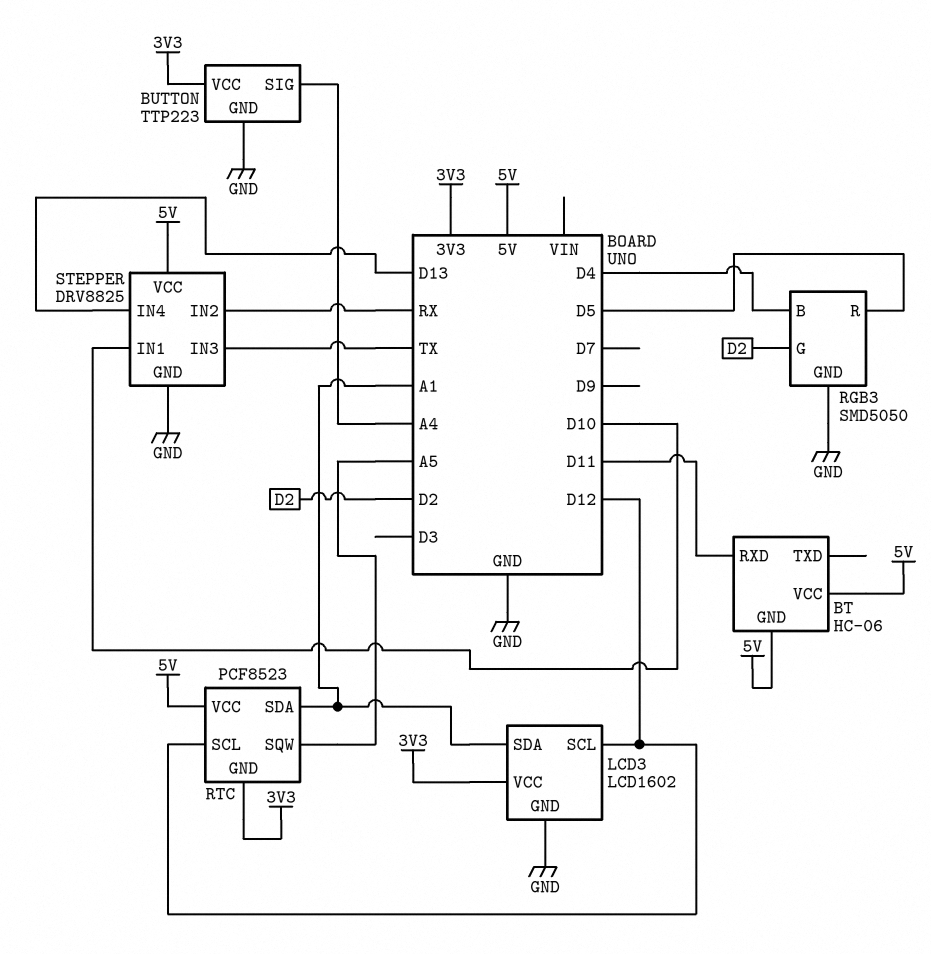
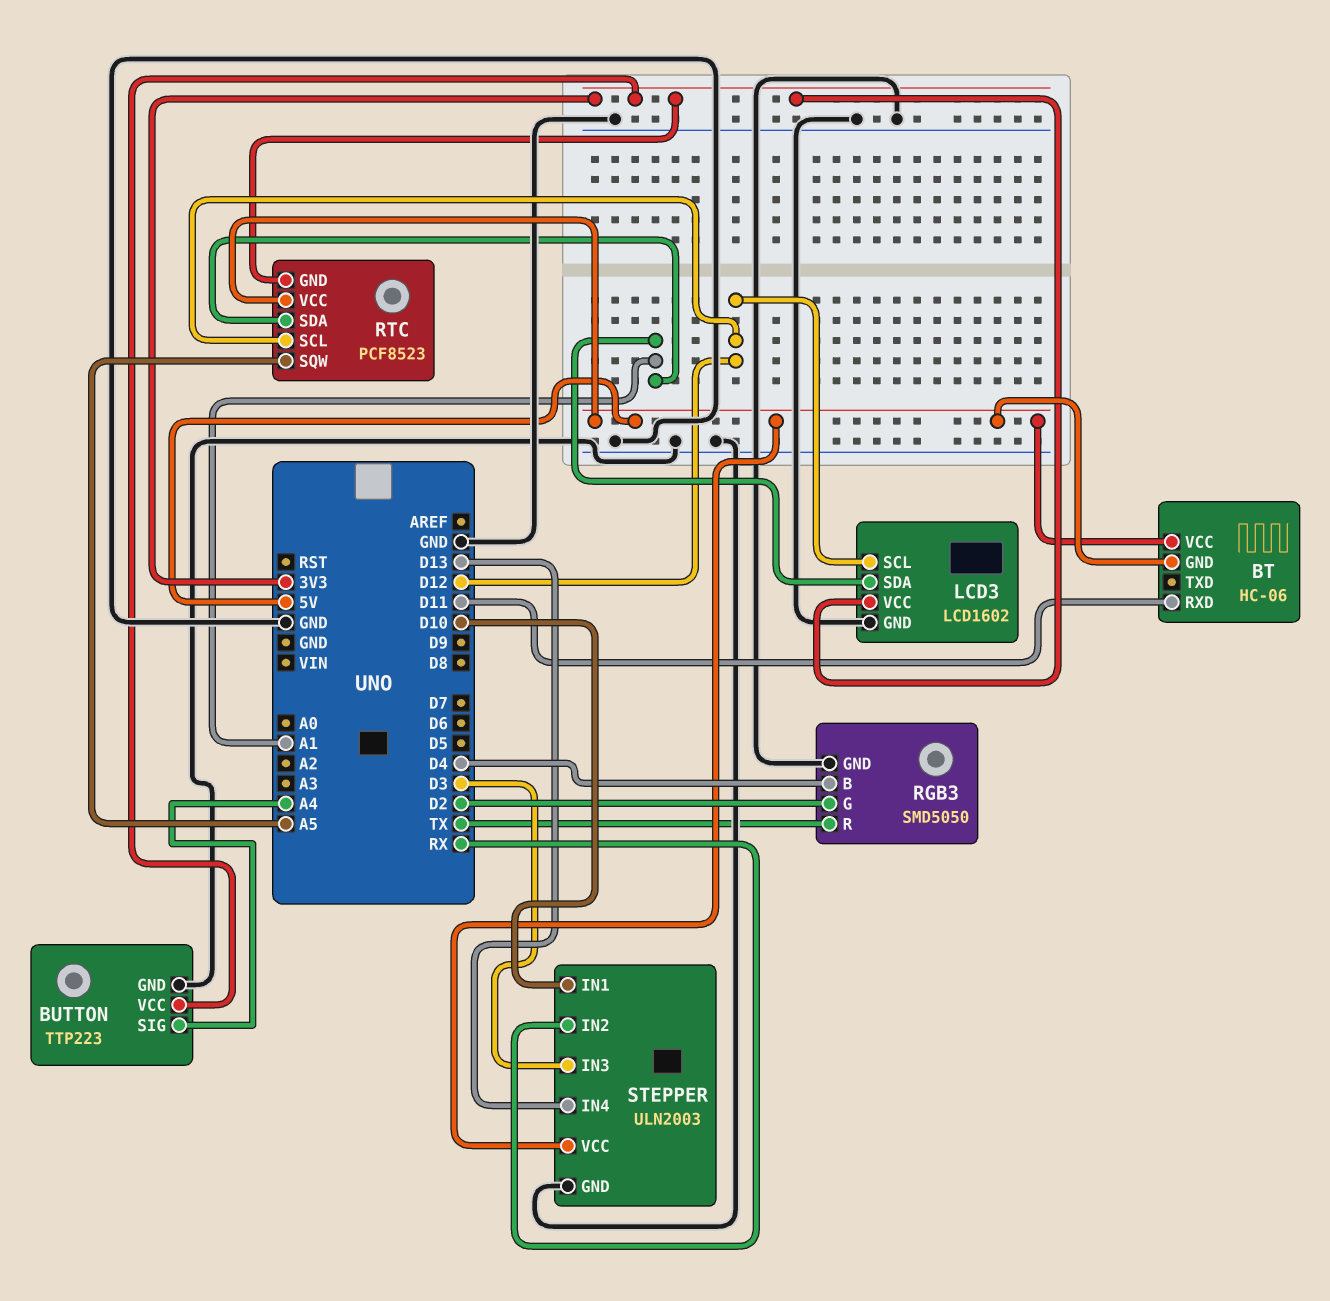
RGB3 pin R: D5 -> TX
STEPPER: DRV8825 -> ULN2003
STEPPER pin IN3: TX -> D3

